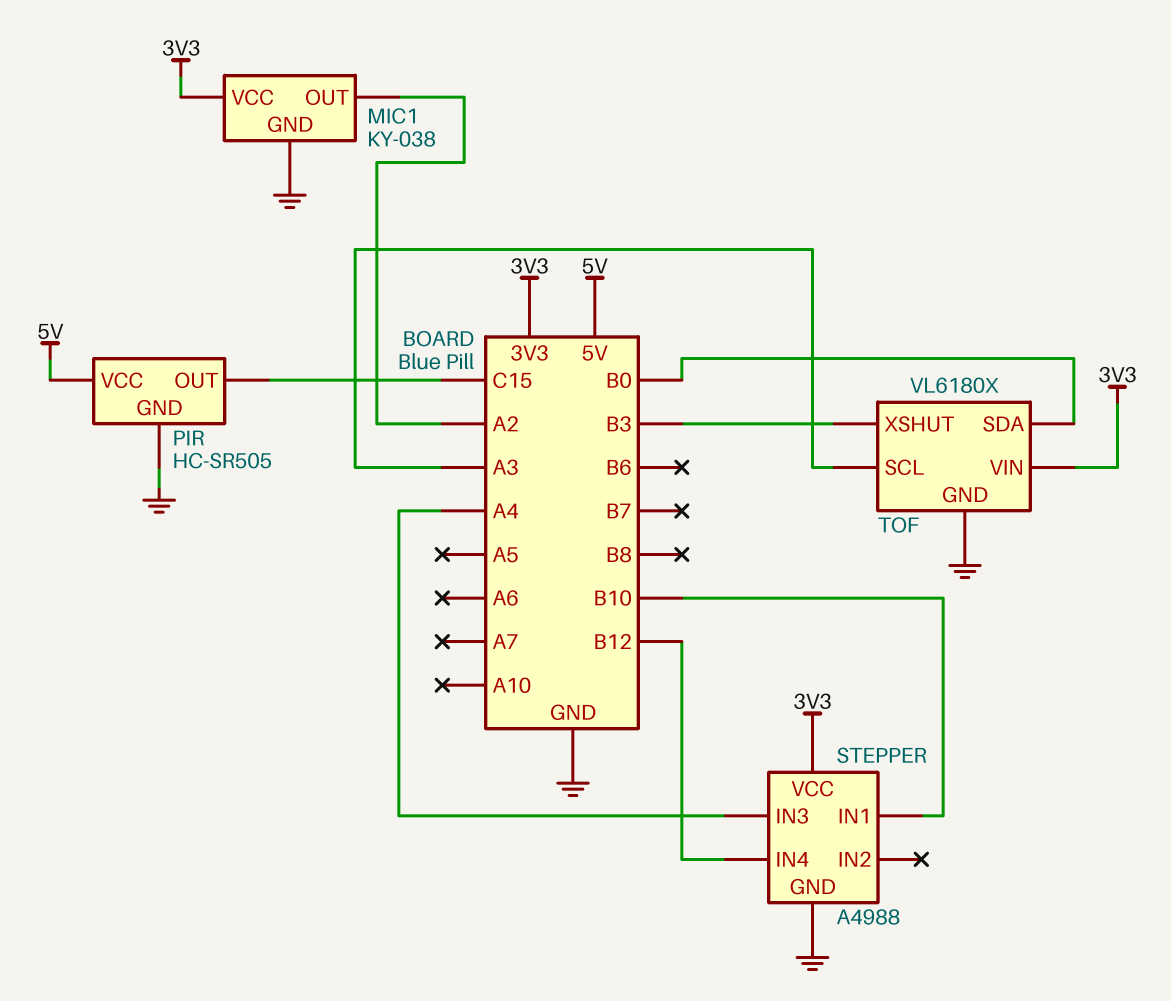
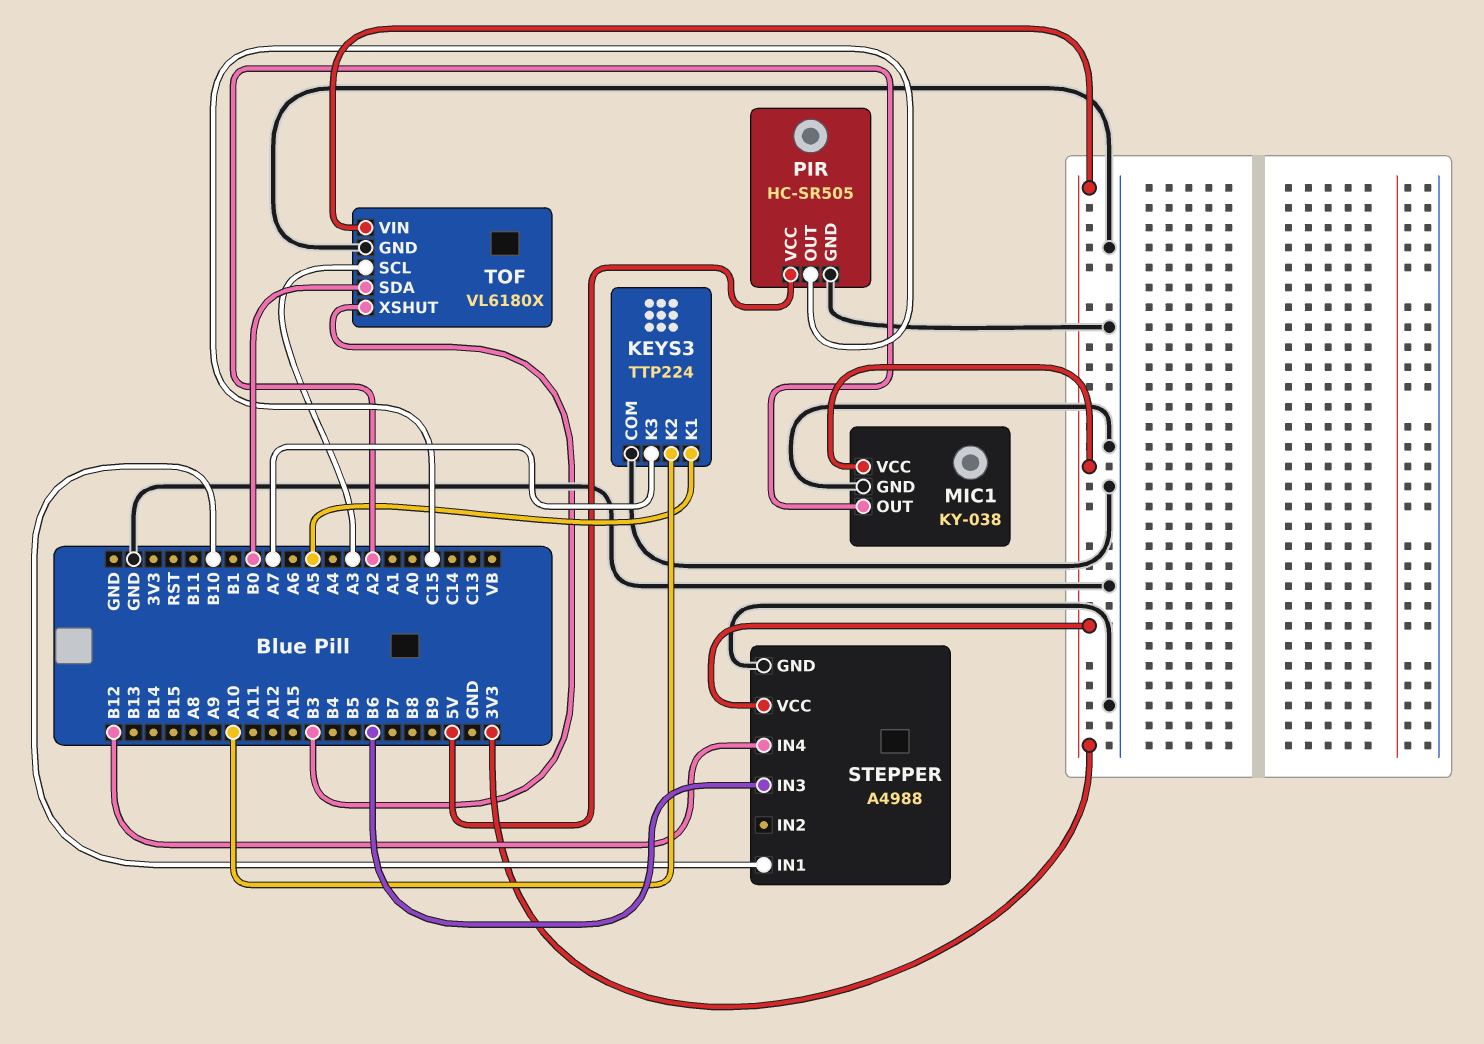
KEYS3: none -> TTP224
KEYS3 pin COM: none -> GND
KEYS3 pin K1: none -> A5
KEYS3 pin K2: none -> A10
KEYS3 pin K3: none -> A7
STEPPER pin IN3: A4 -> B6

